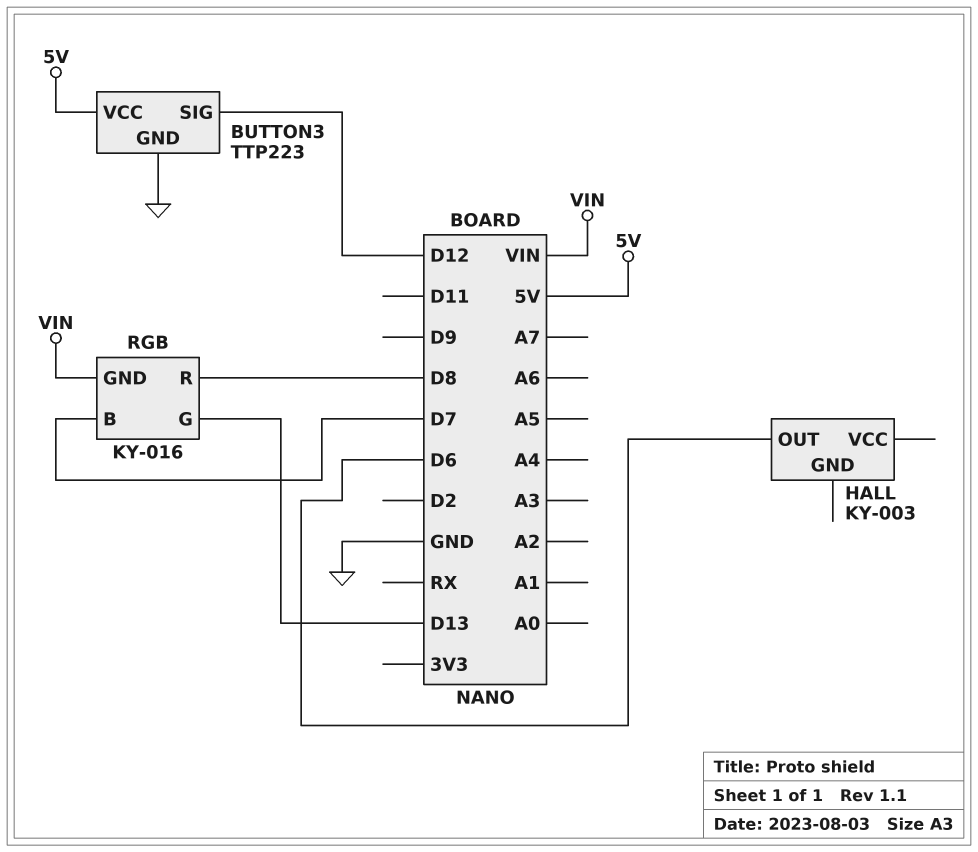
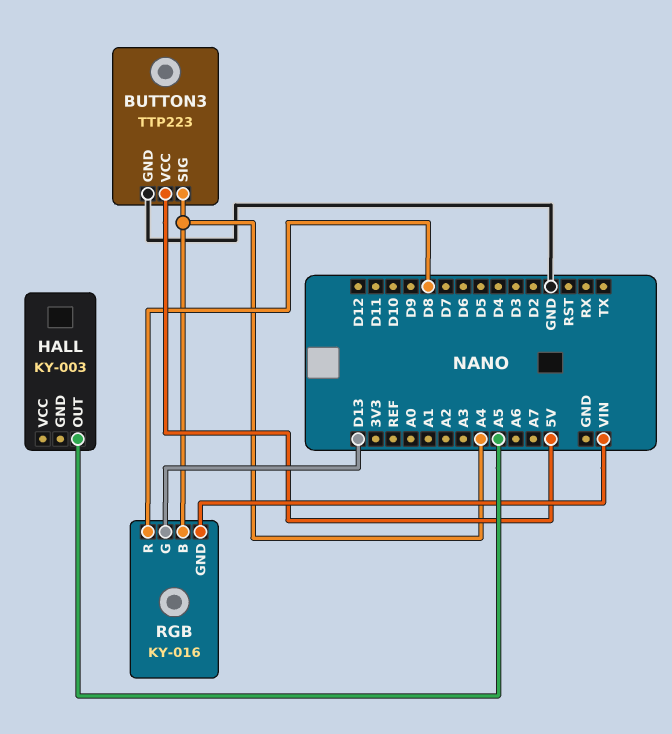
BUTTON3 pin SIG: D12 -> A4
HALL pin OUT: D6 -> A5
RGB pin B: D7 -> A4

